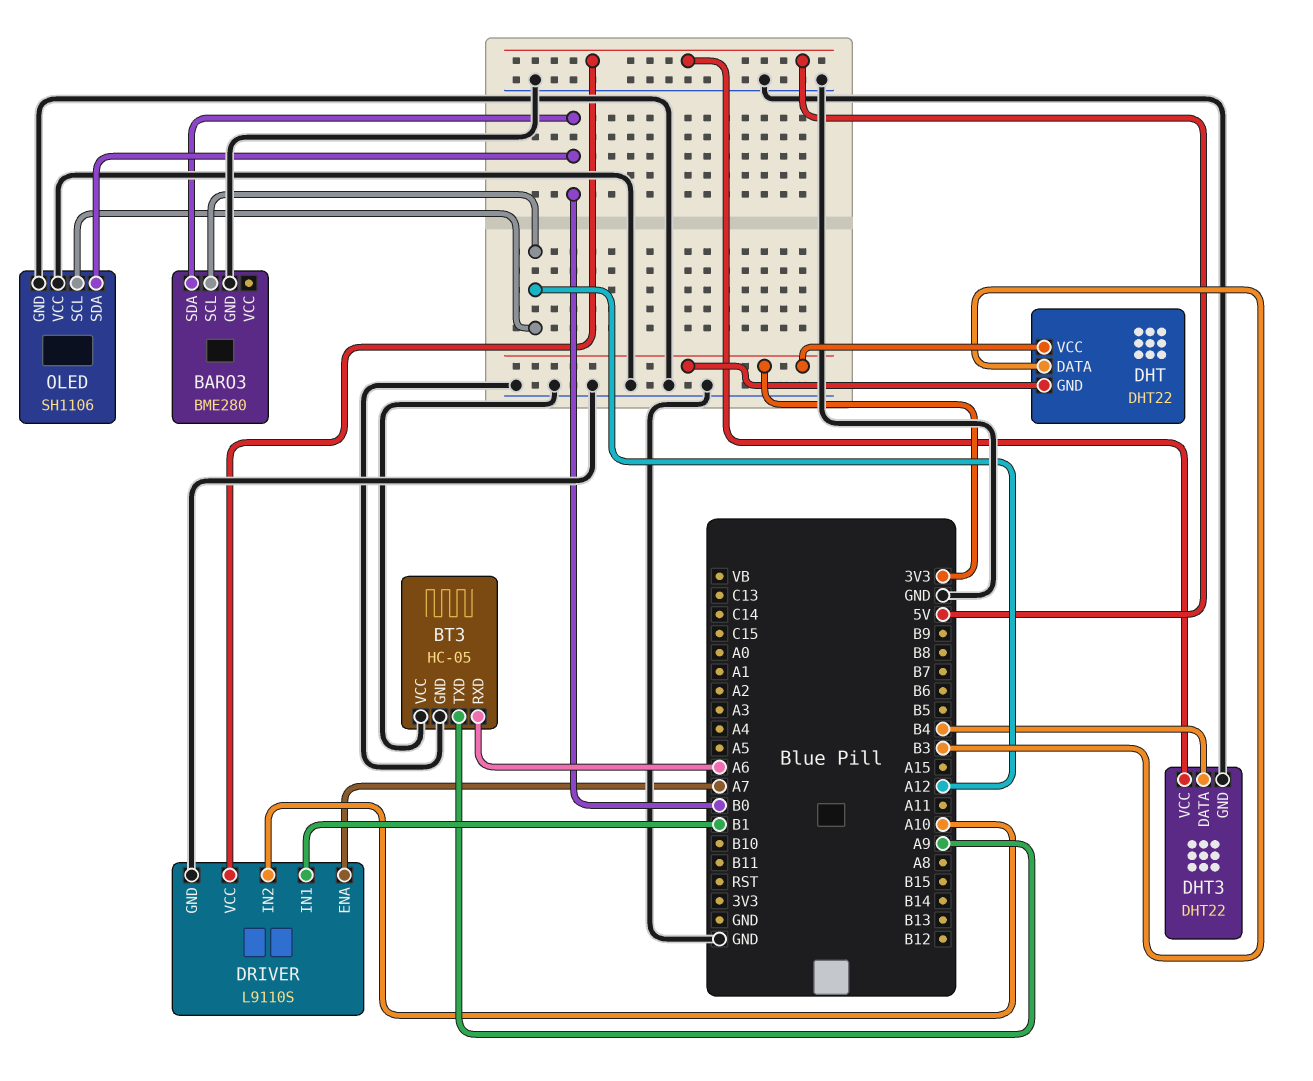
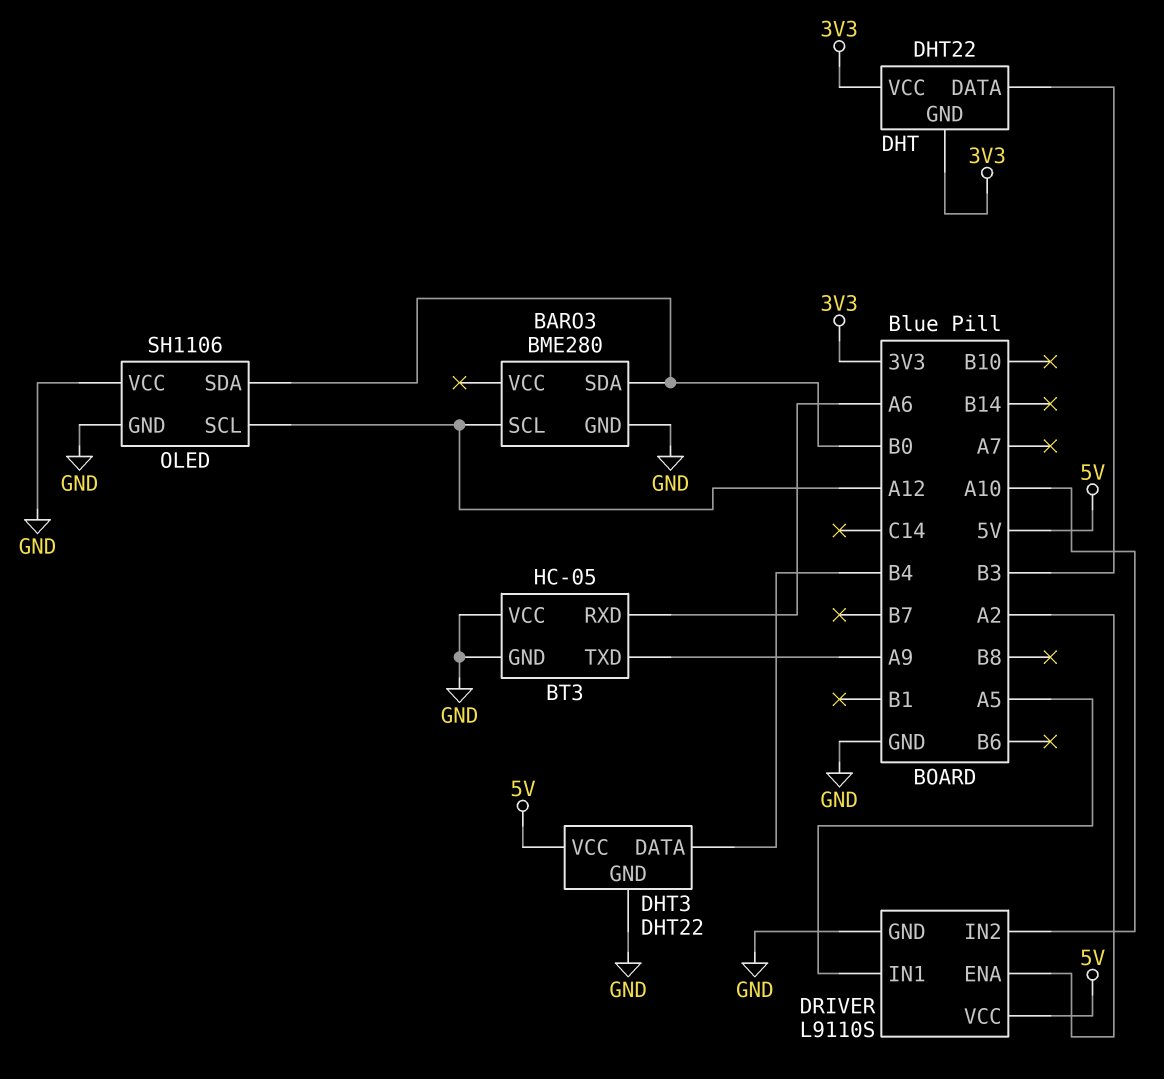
DRIVER pin ENA: A7 -> A2
DRIVER pin IN1: B1 -> A5

